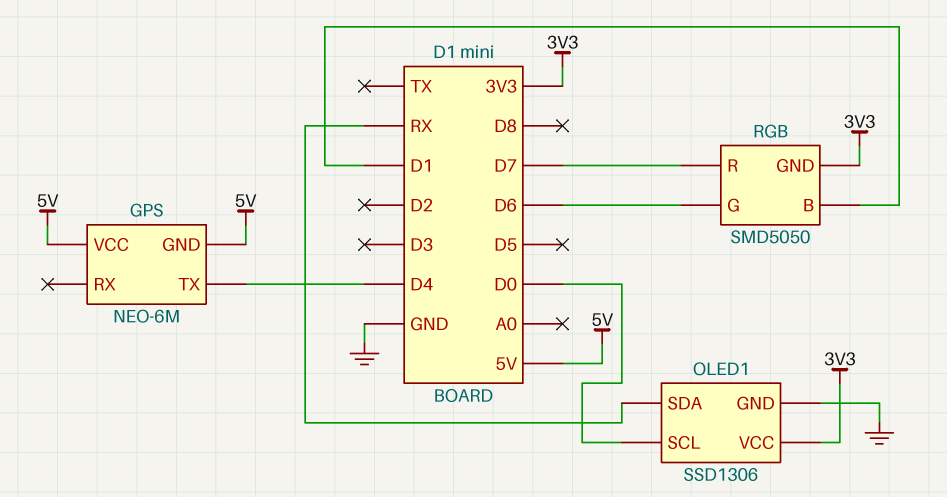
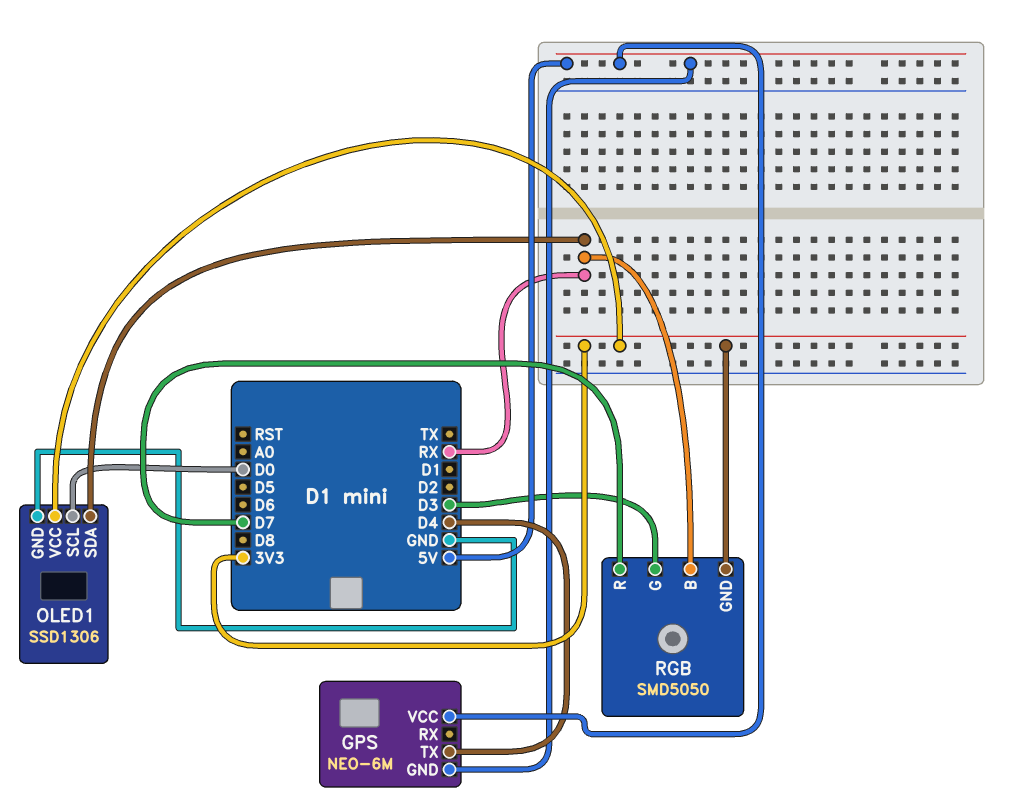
RGB pin B: D1 -> RX
RGB pin G: D6 -> D3

